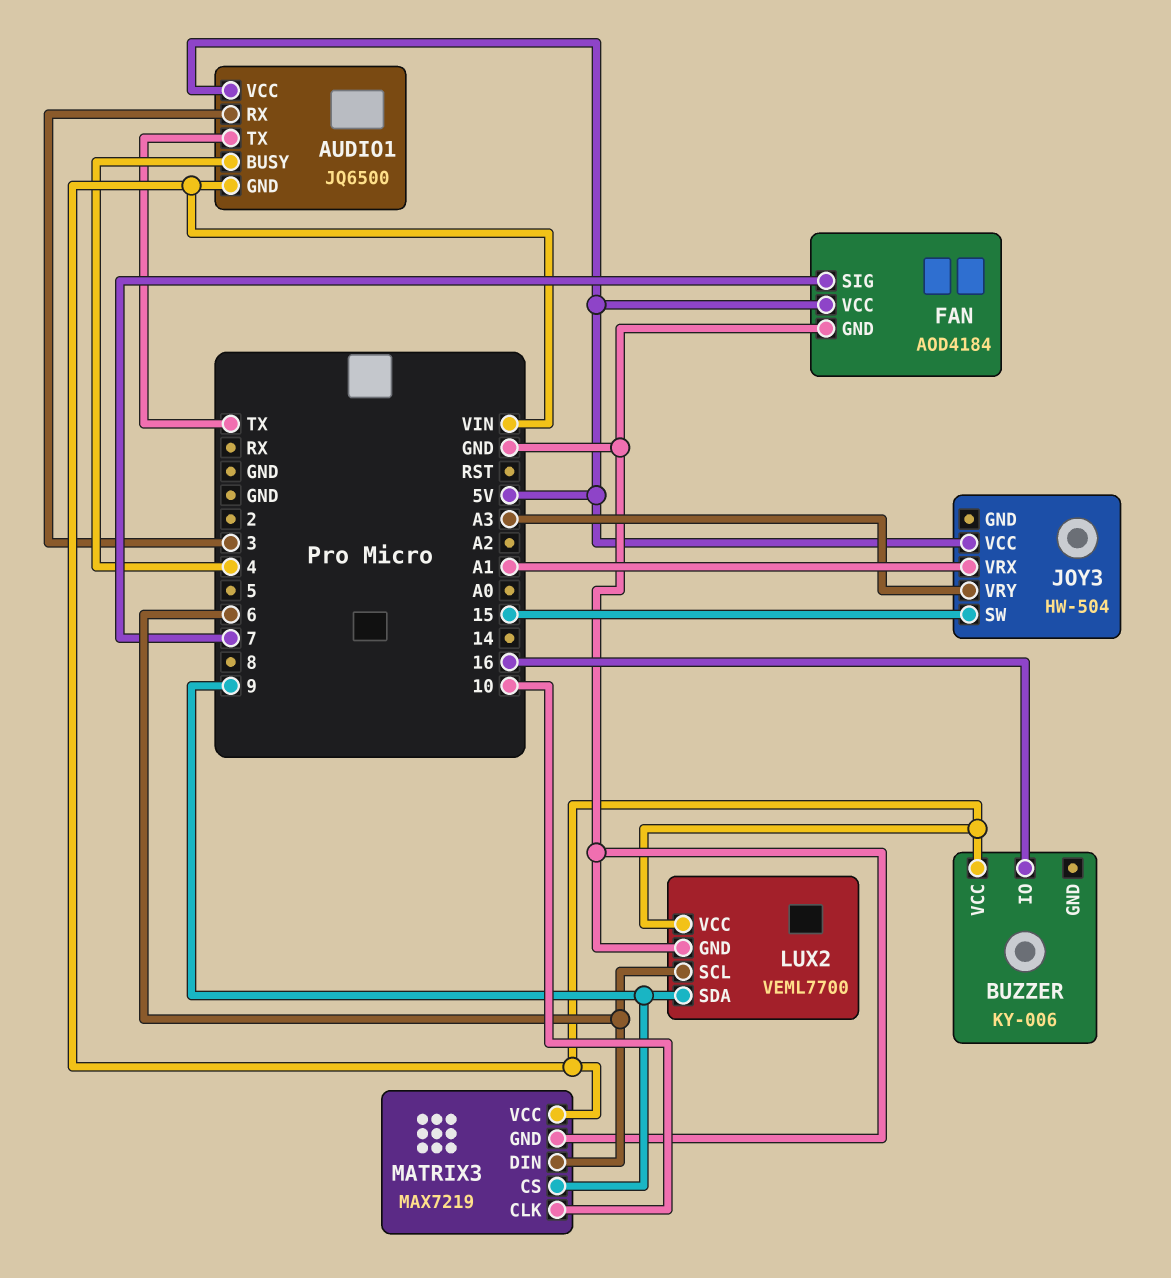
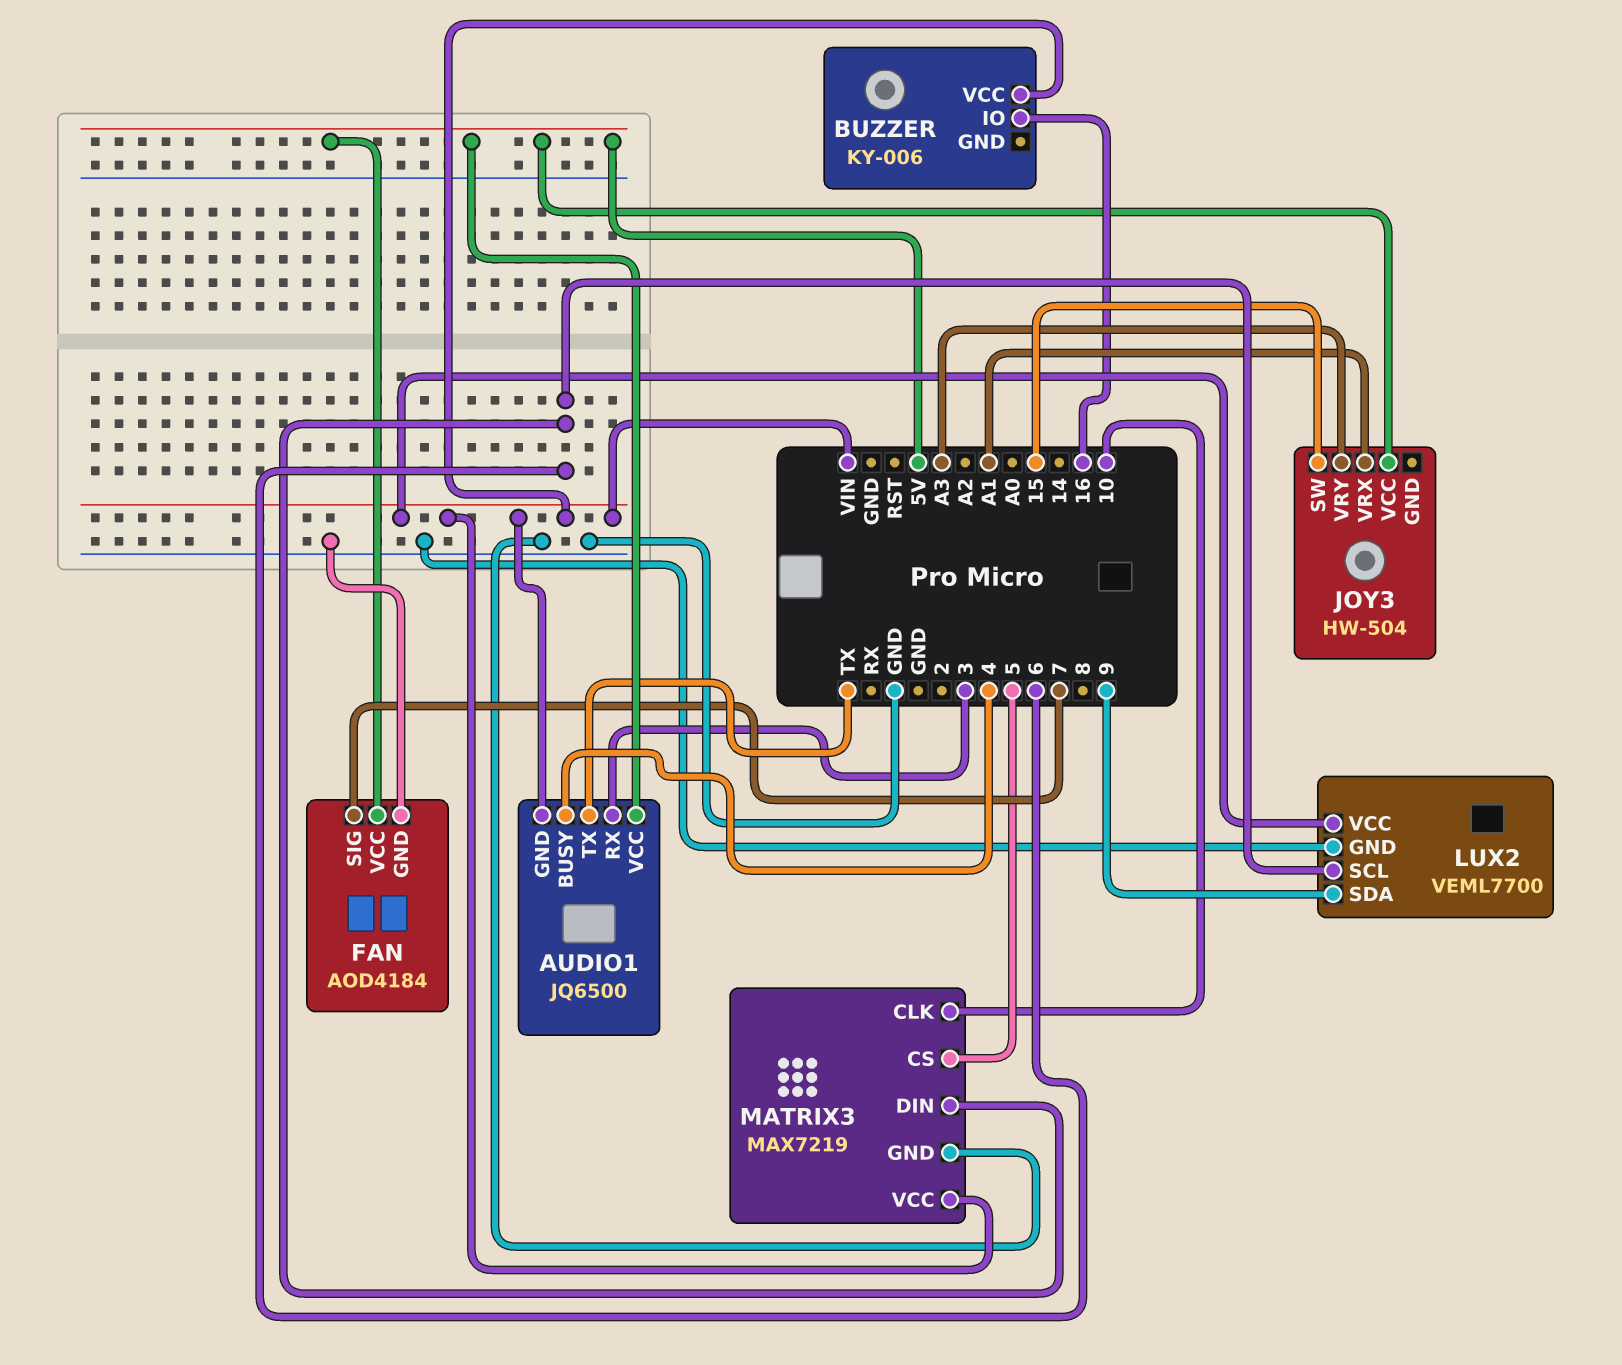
MATRIX3 pin CS: 9 -> 5

